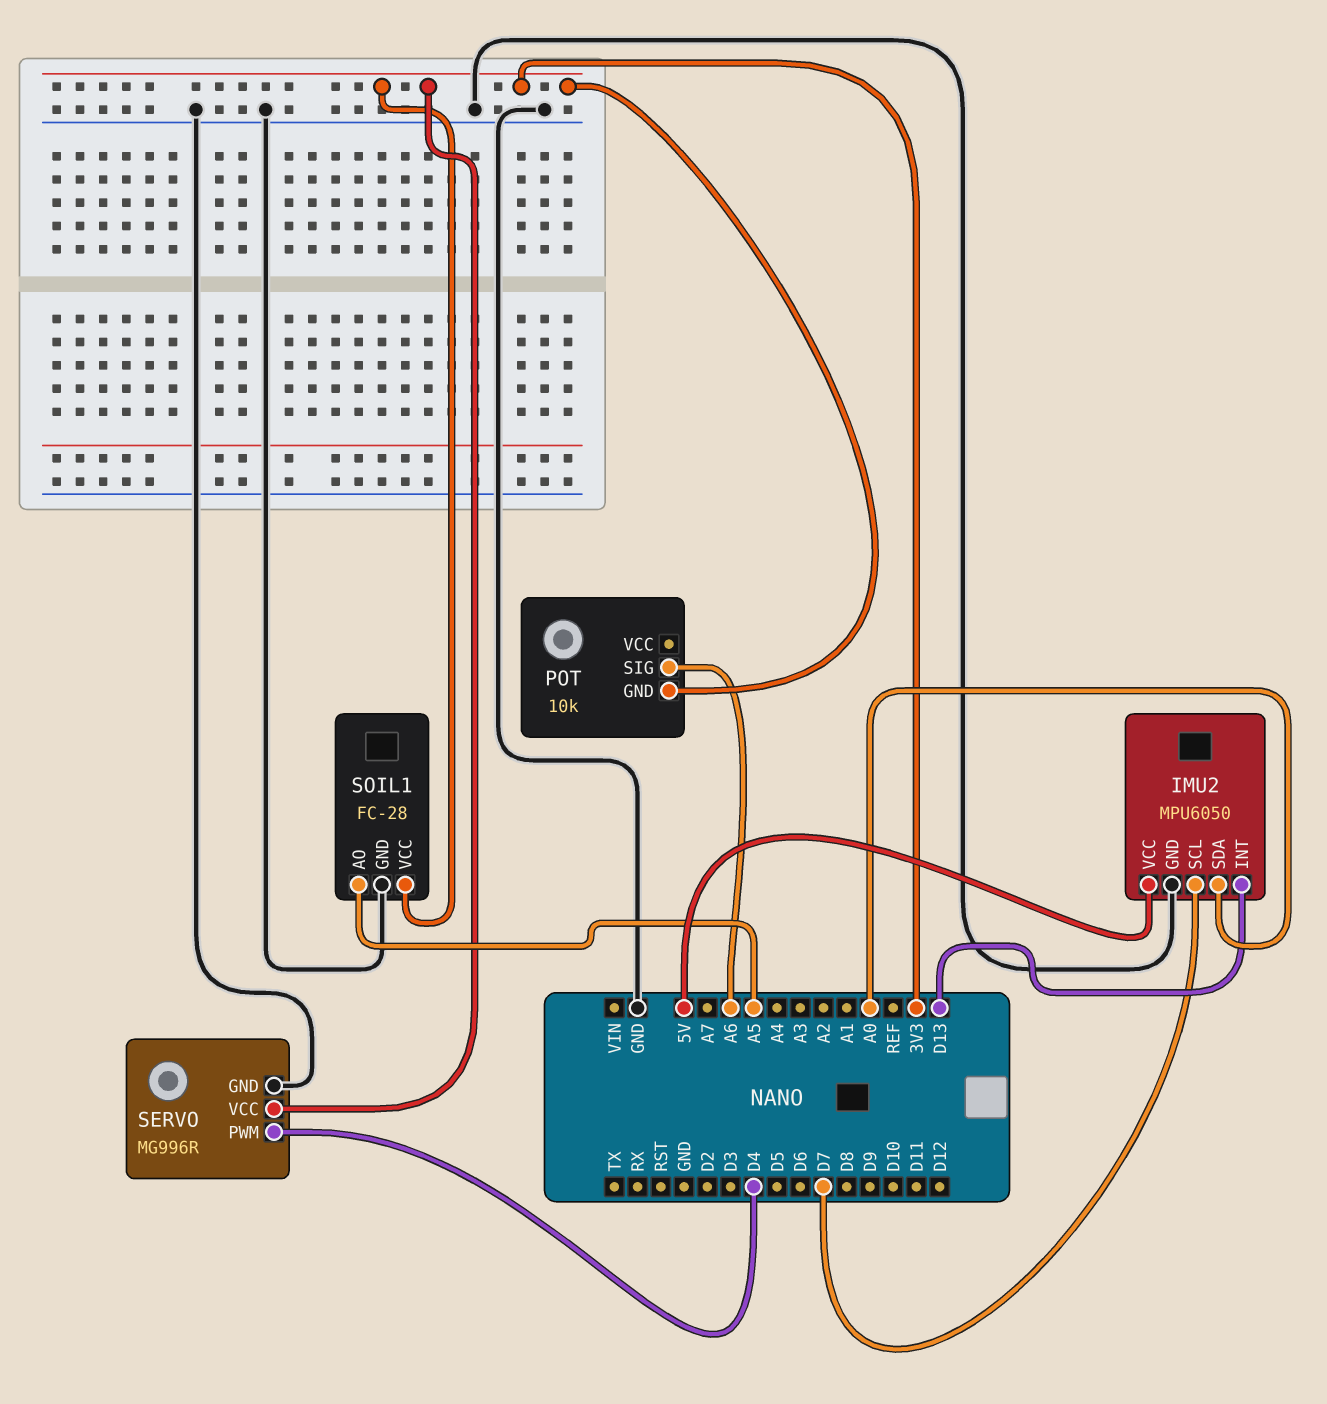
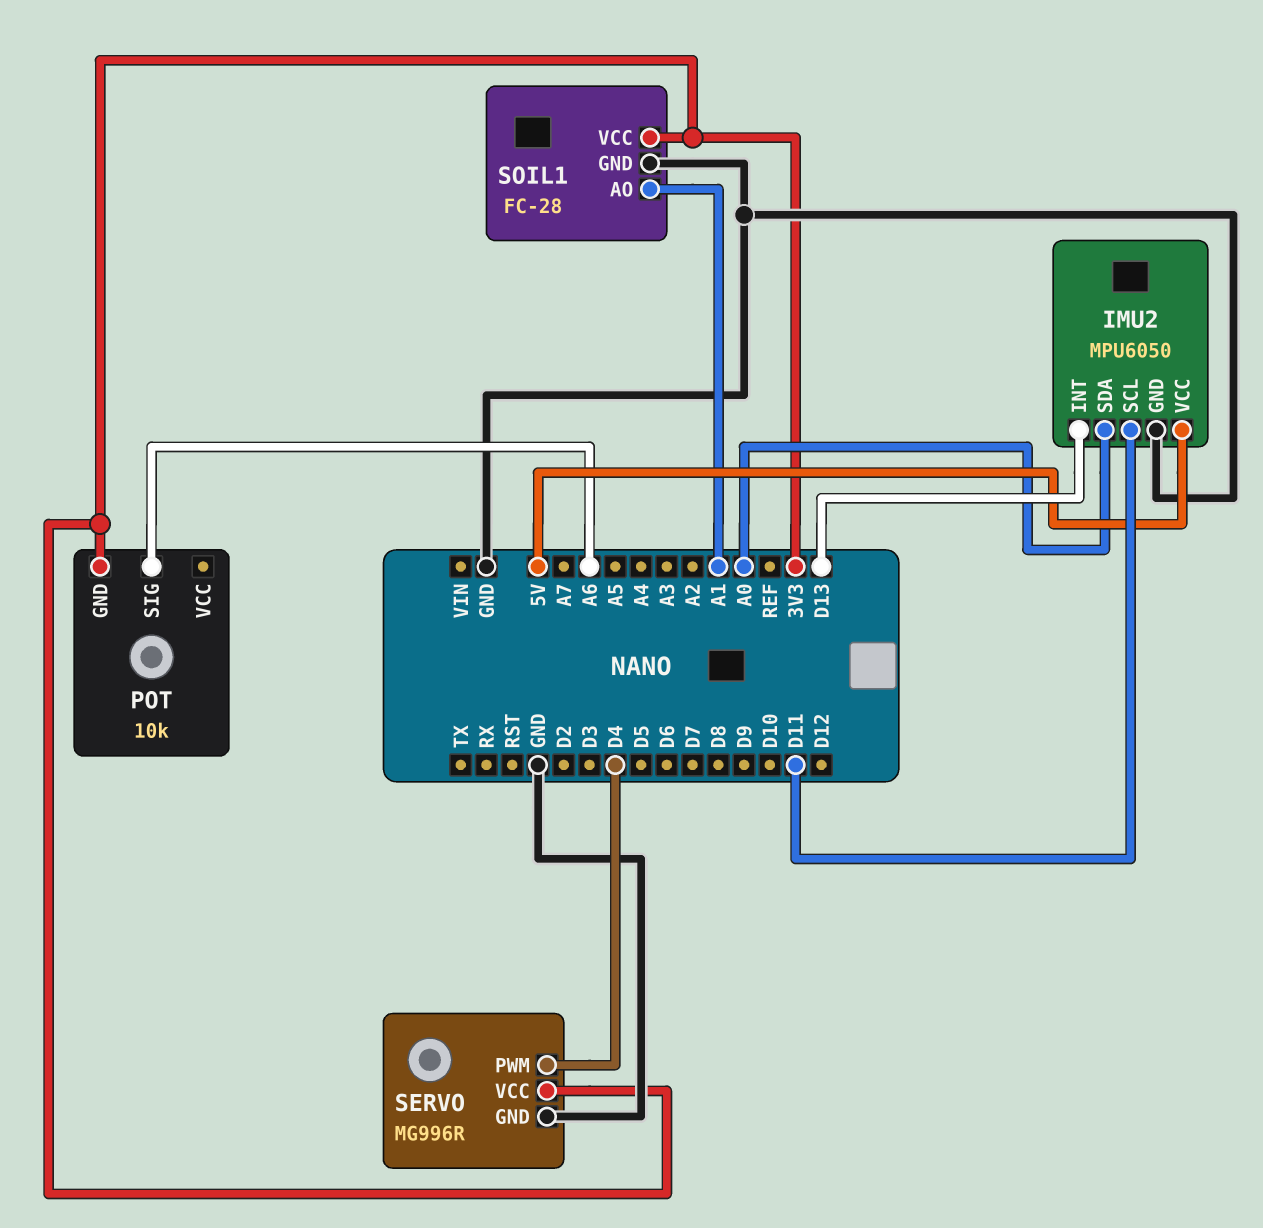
IMU2 pin SCL: D7 -> D11
SOIL1 pin AO: A5 -> A1

